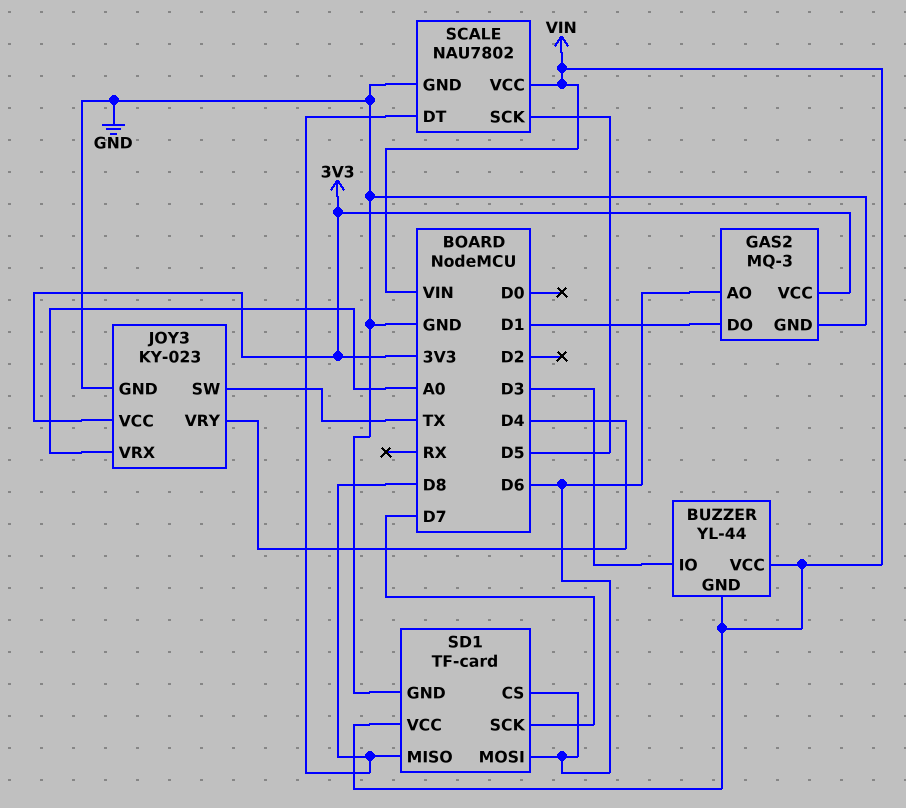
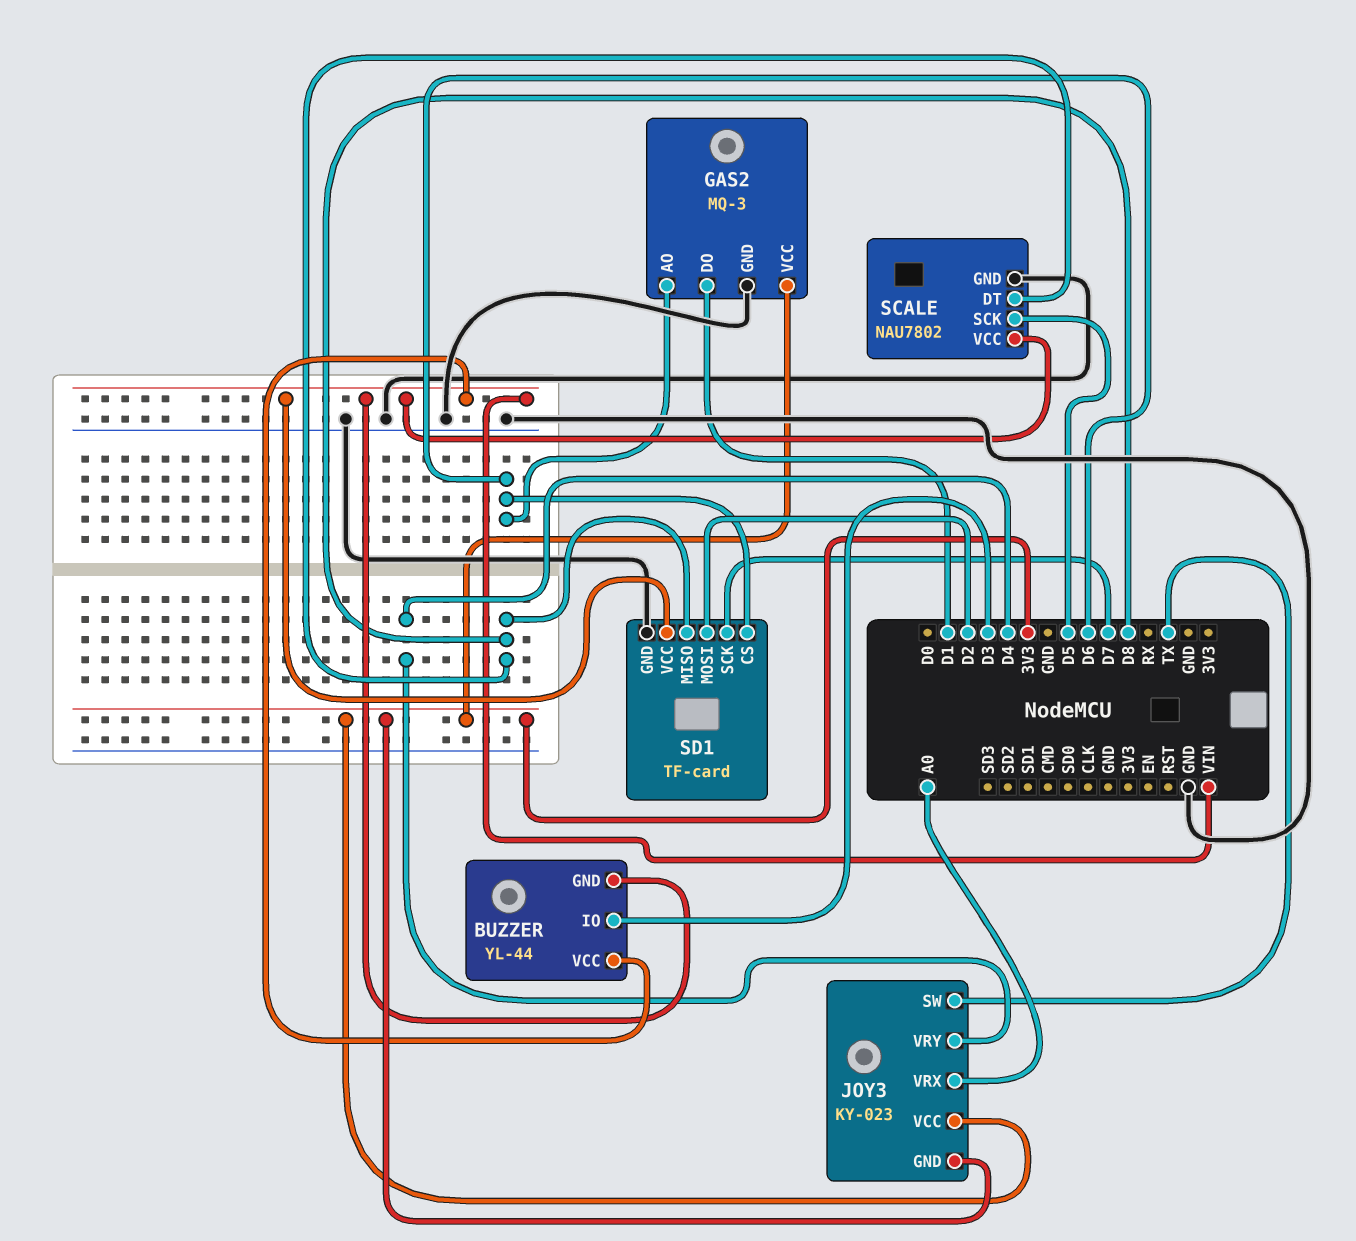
JOY3 pin GND: GND -> 3V3
SD1 pin MOSI: D6 -> D2

